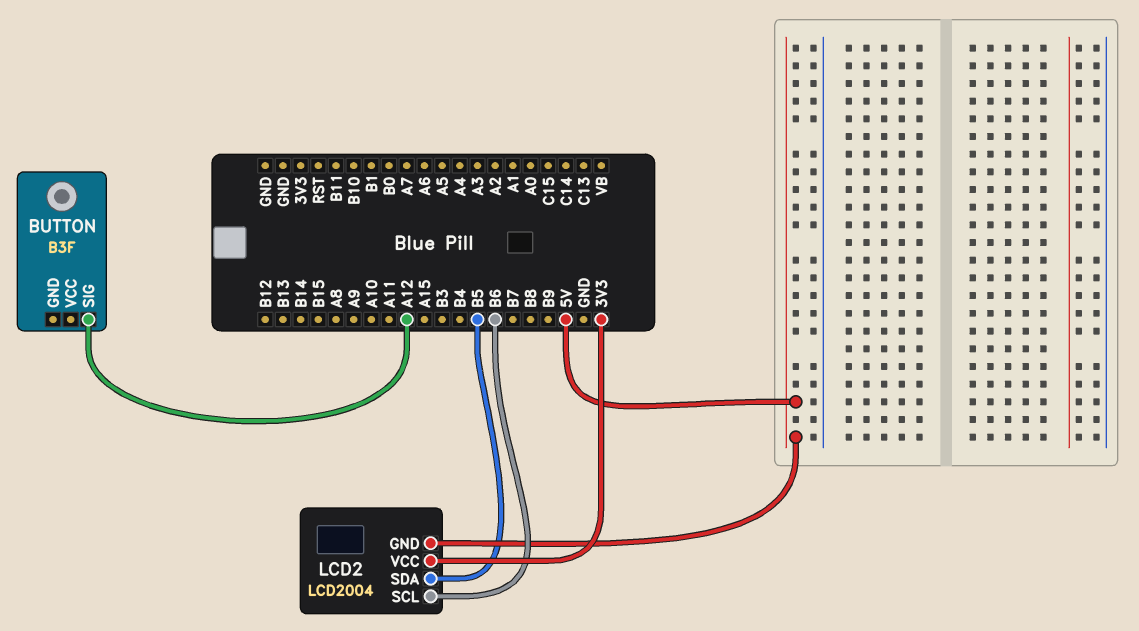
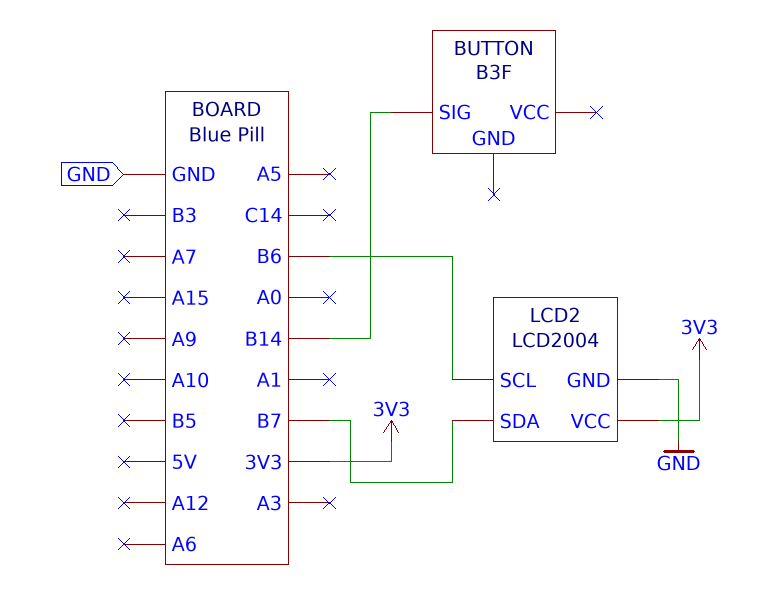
BUTTON pin SIG: A12 -> B14
LCD2 pin GND: 5V -> GND
LCD2 pin SDA: B5 -> B7

